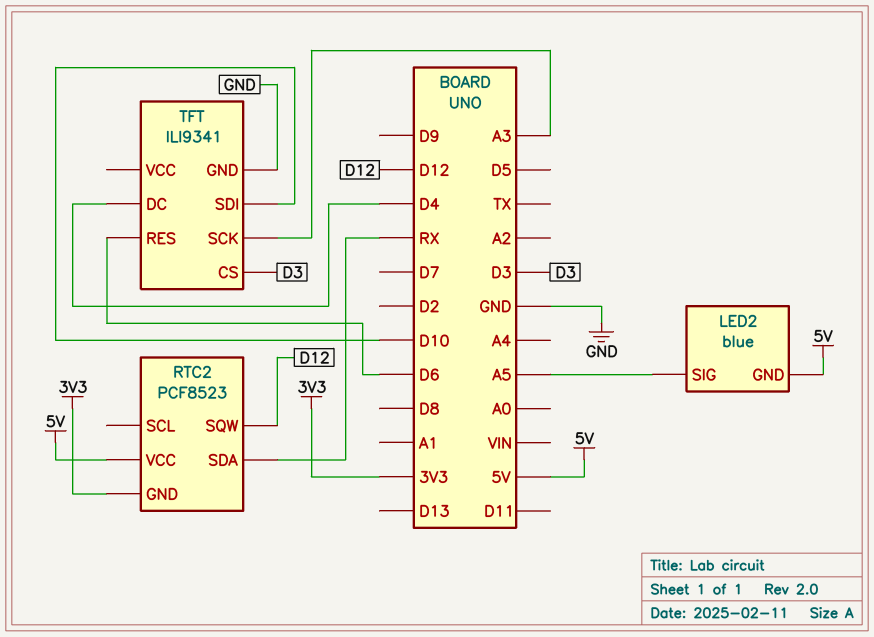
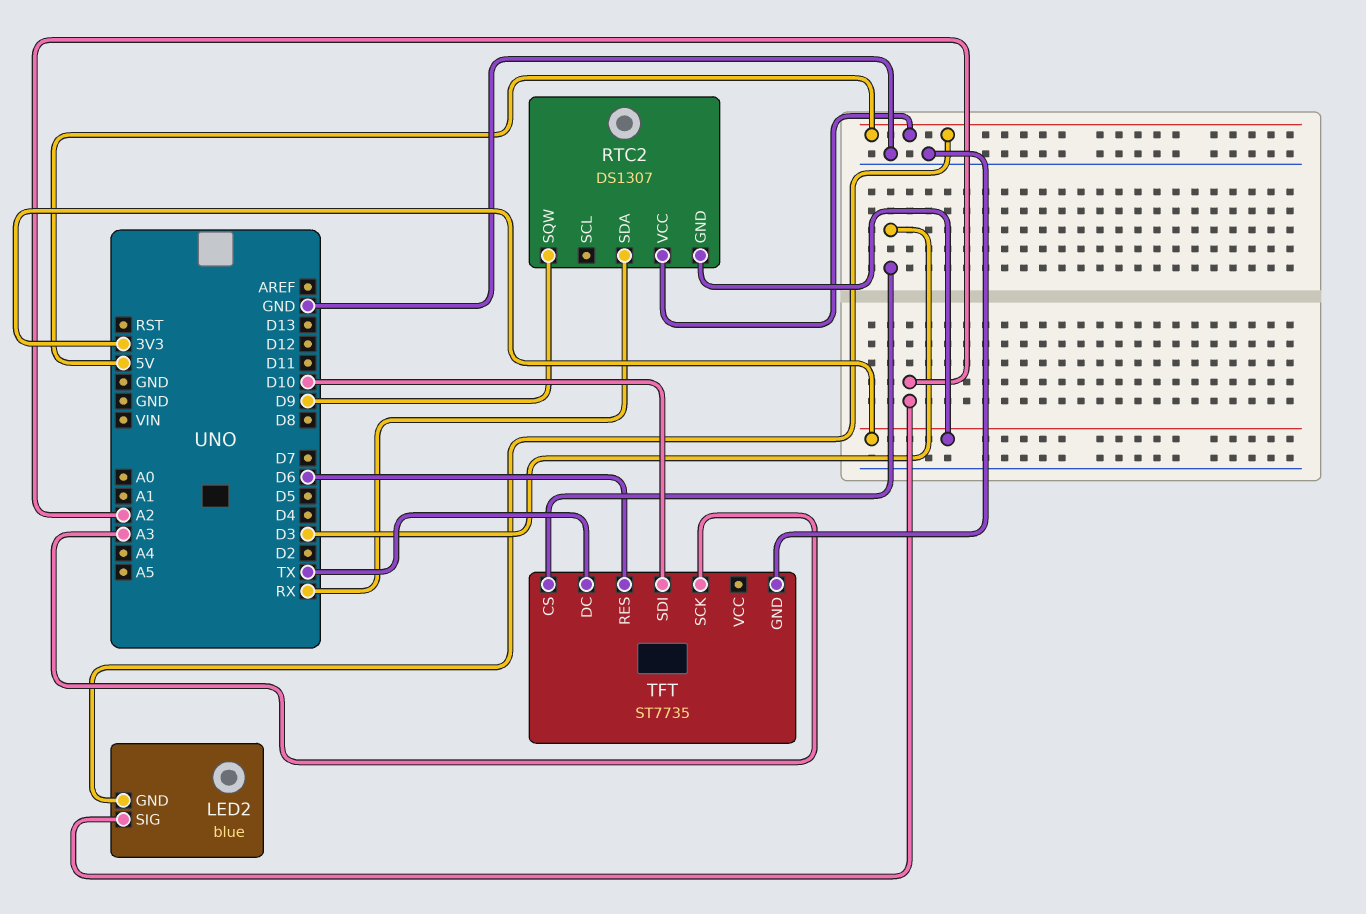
LED2 pin SIG: A5 -> A2
RTC2: PCF8523 -> DS1307
RTC2 pin SQW: D12 -> D9
TFT: ILI9341 -> ST7735
TFT pin DC: D4 -> TX

